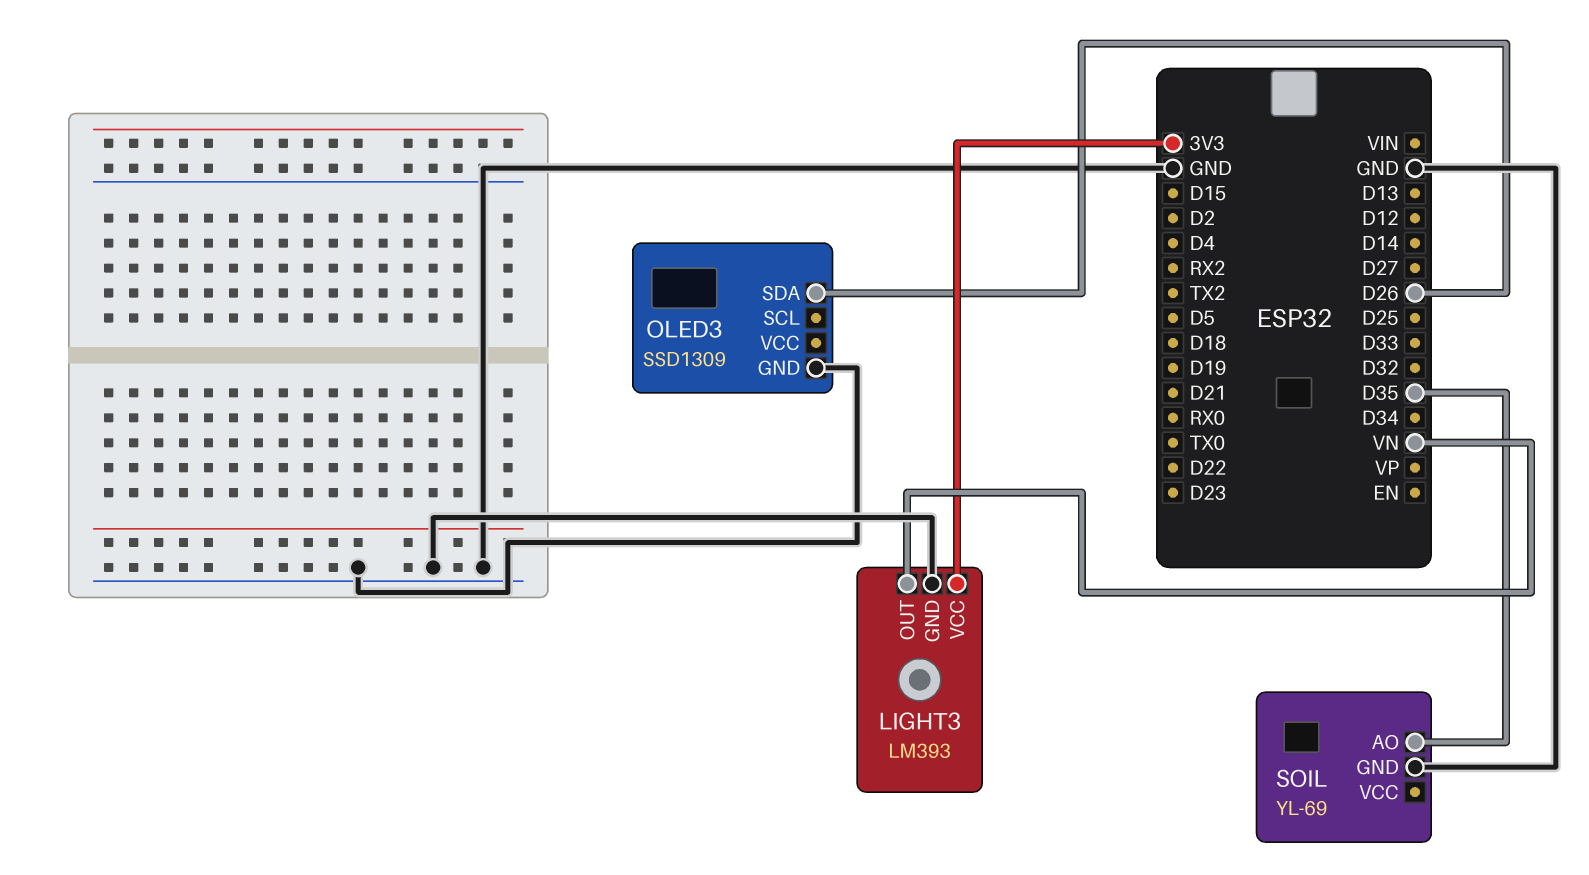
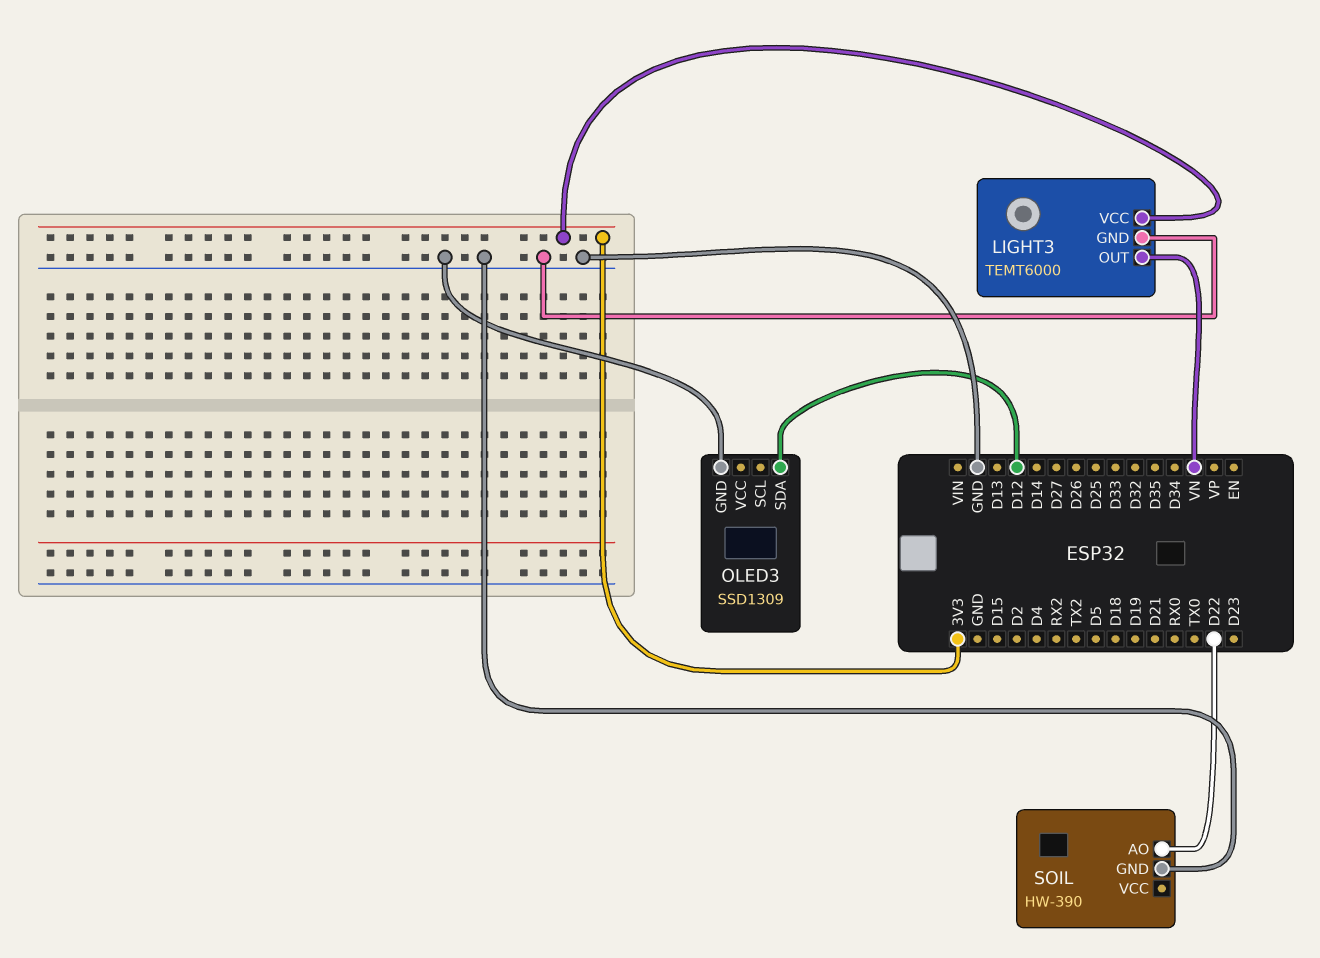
LIGHT3: LM393 -> TEMT6000
OLED3 pin SDA: D26 -> D12
SOIL: YL-69 -> HW-390
SOIL pin AO: D35 -> D22

